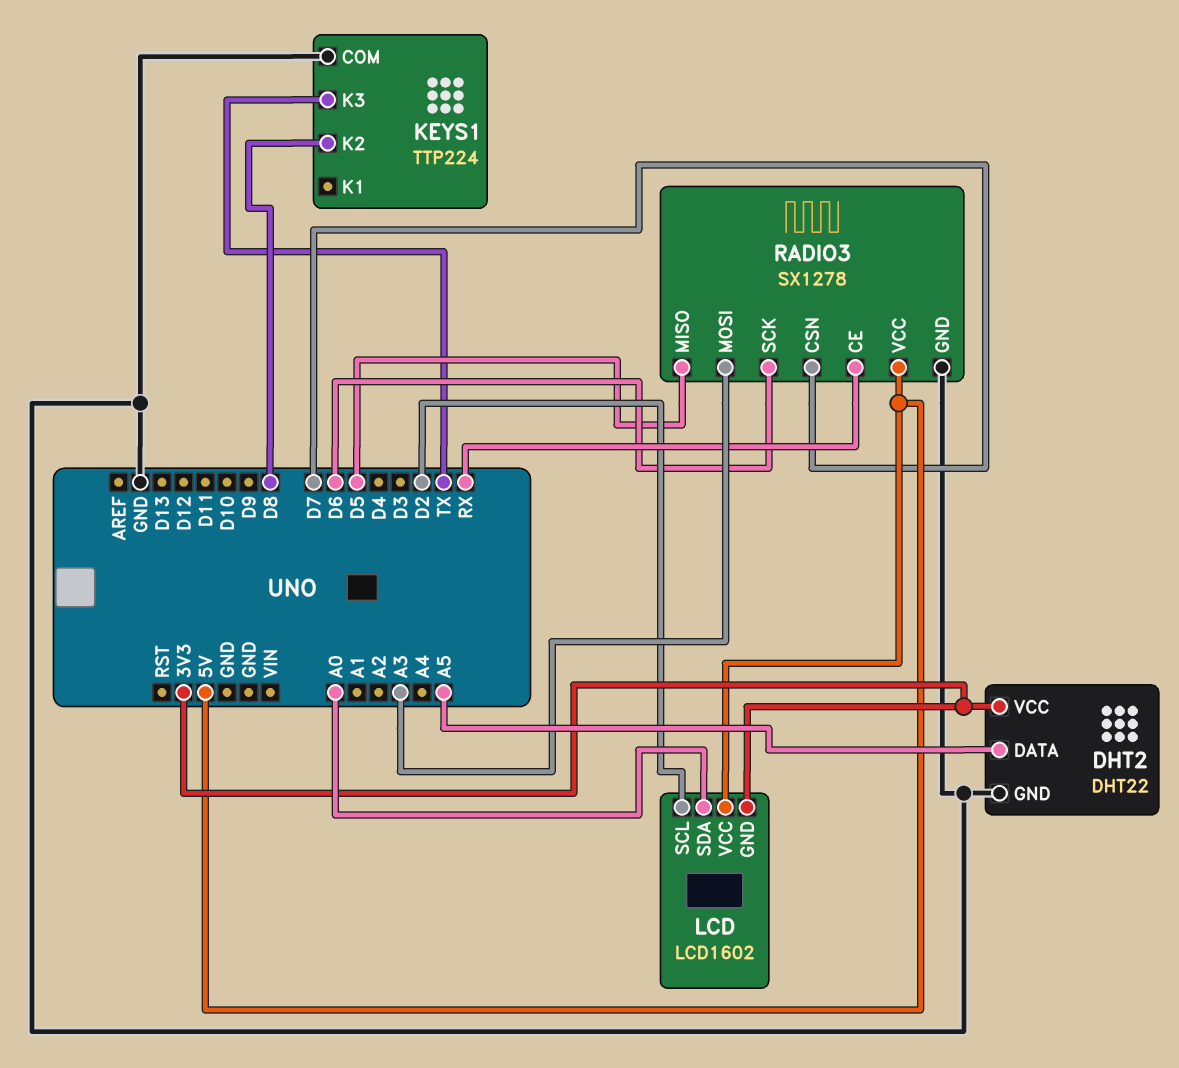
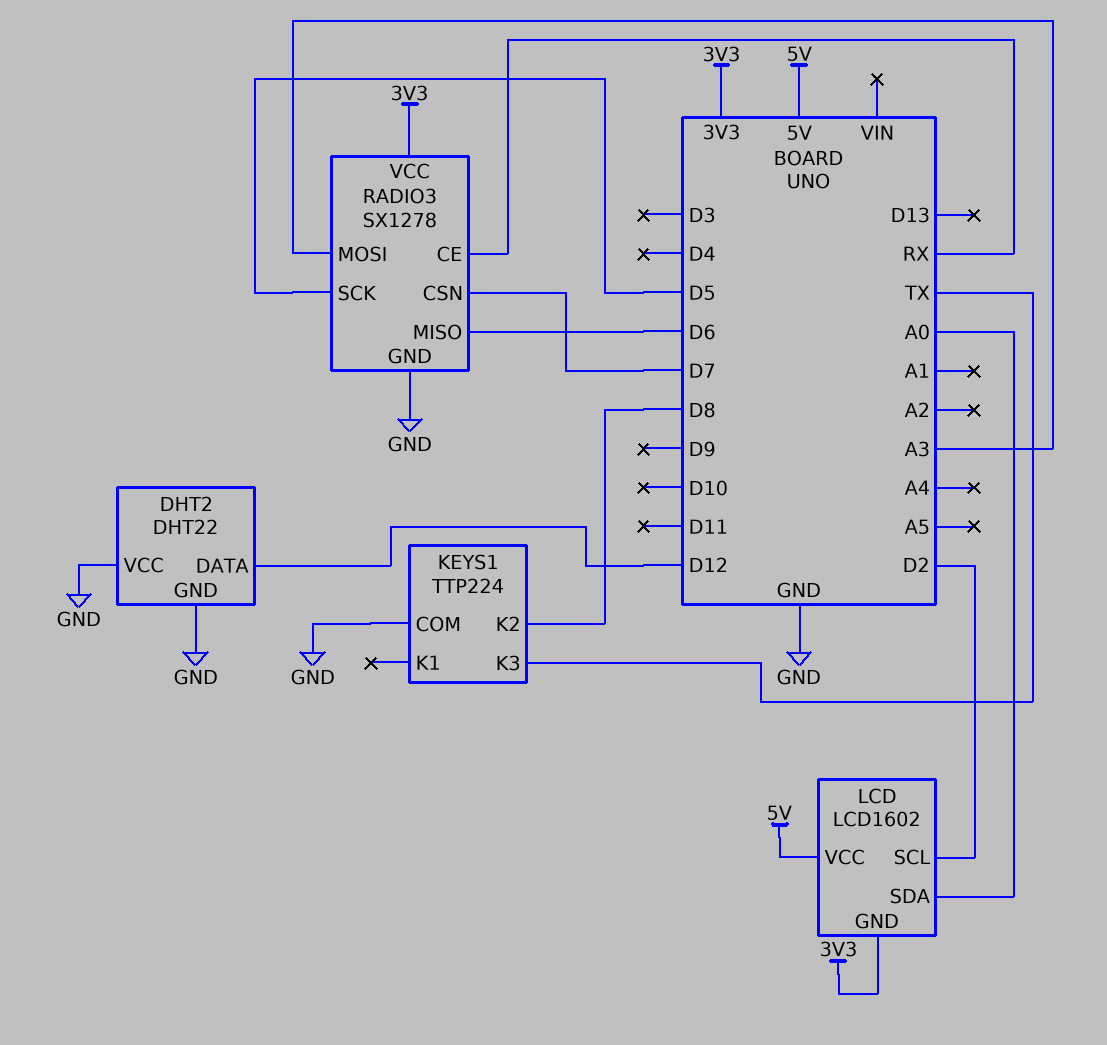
DHT2 pin DATA: A5 -> D12
DHT2 pin VCC: 3V3 -> GND
RADIO3 pin MISO: D5 -> D6
RADIO3 pin SCK: D6 -> D5
RADIO3 pin VCC: 5V -> 3V3

